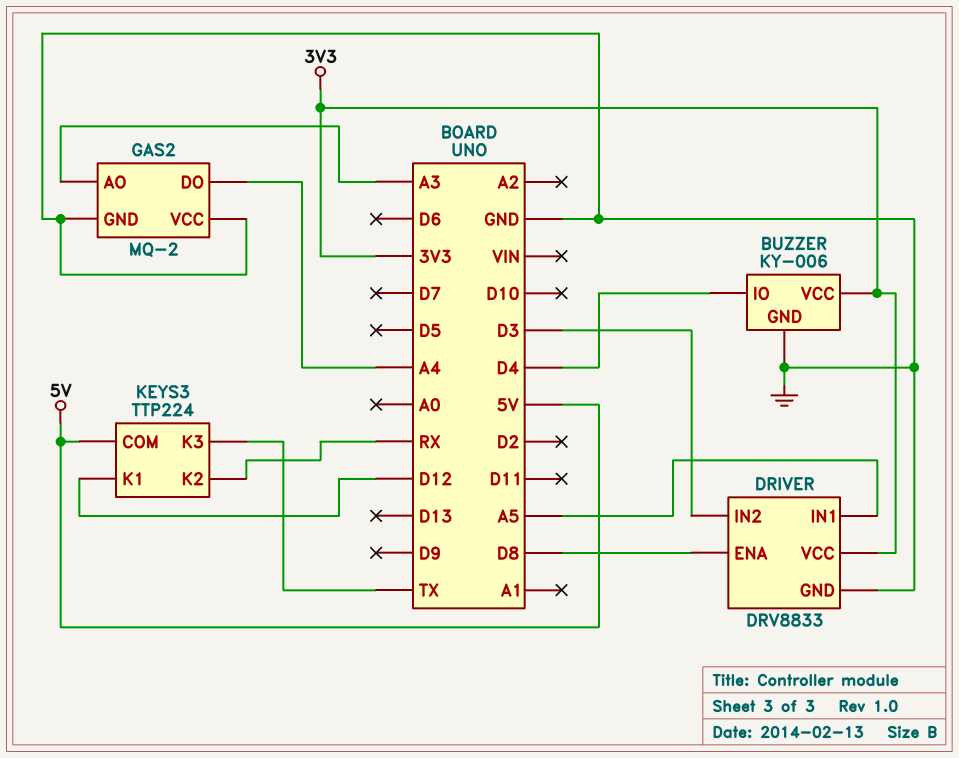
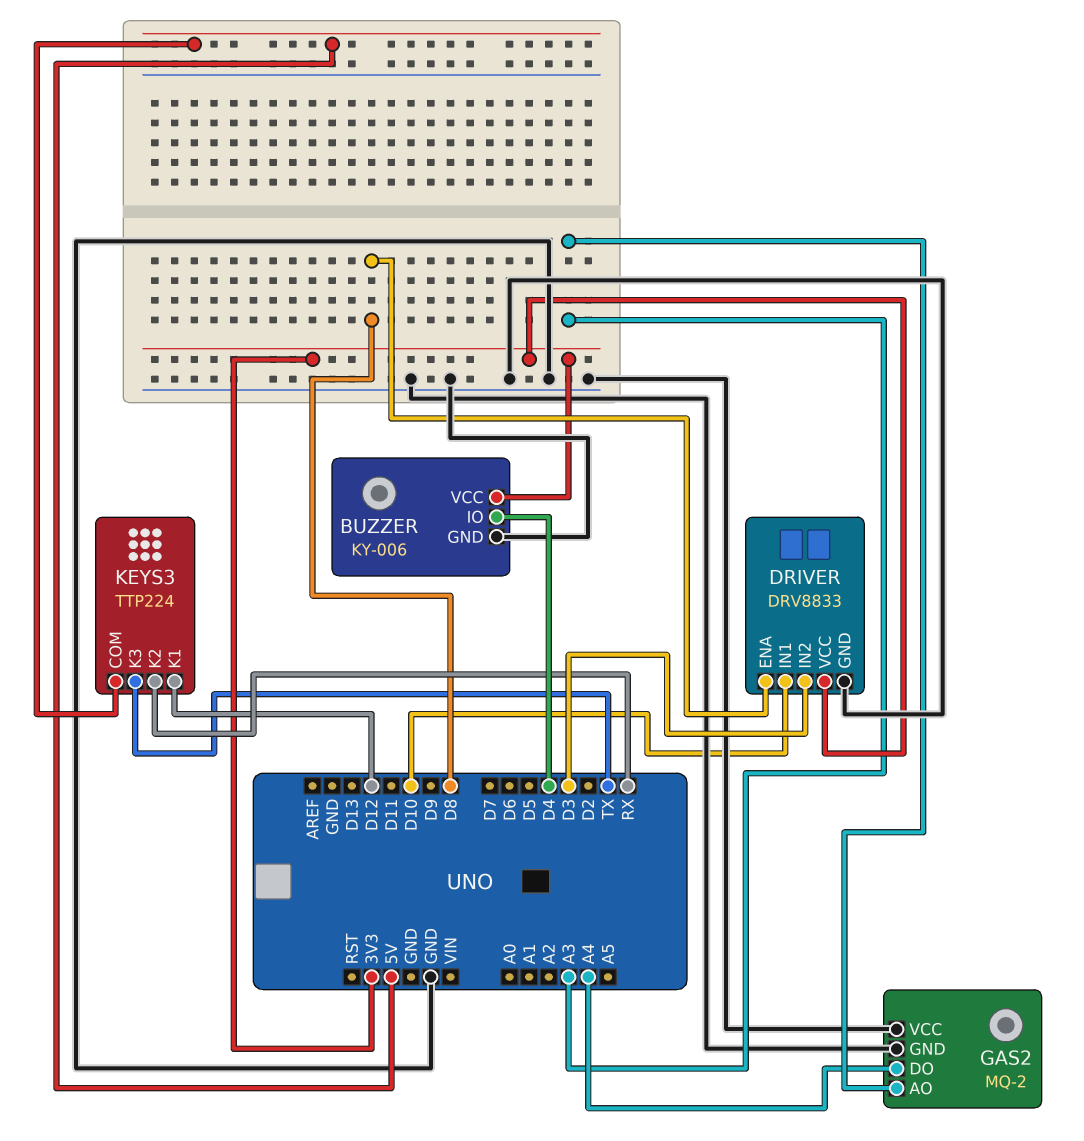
DRIVER pin IN1: A5 -> D10

